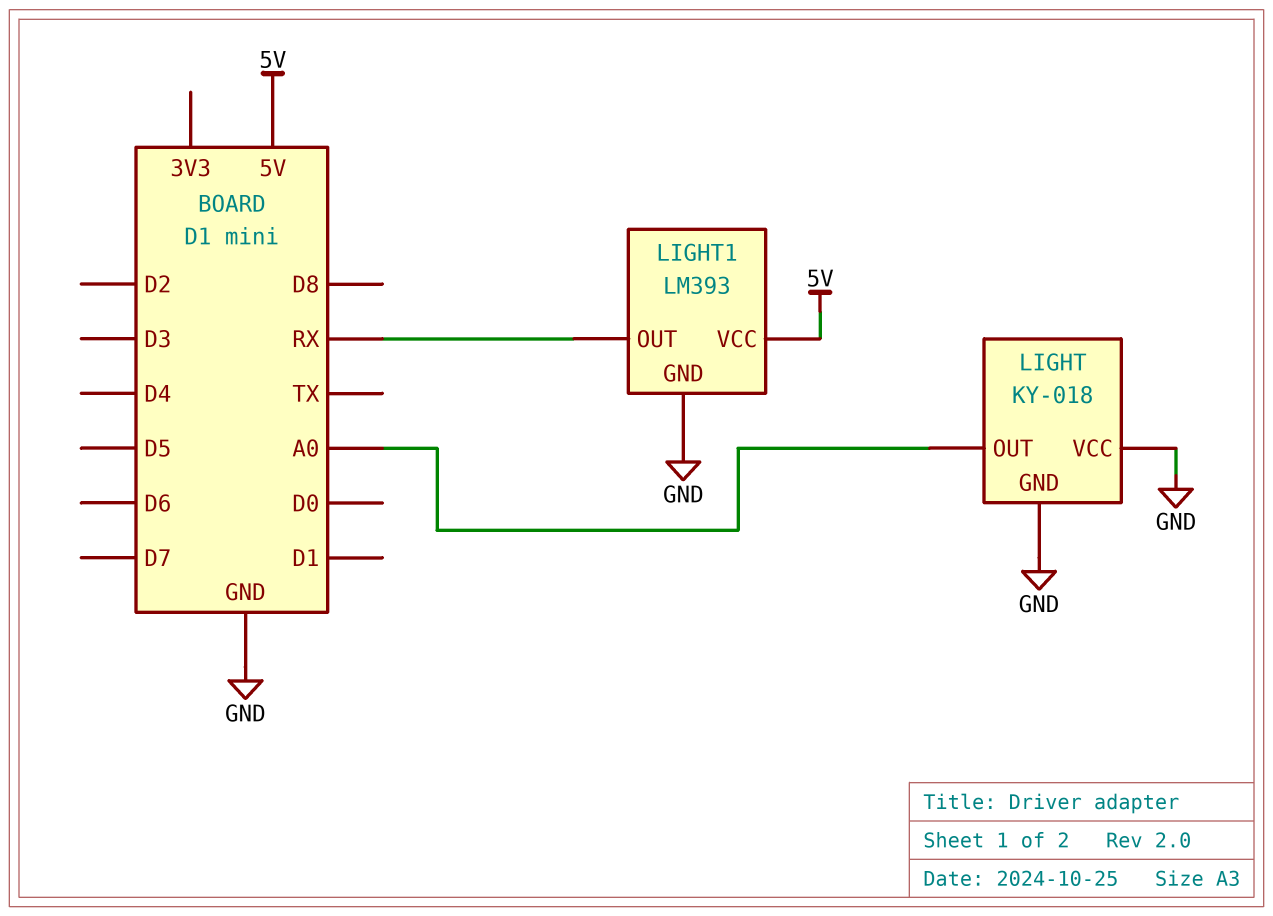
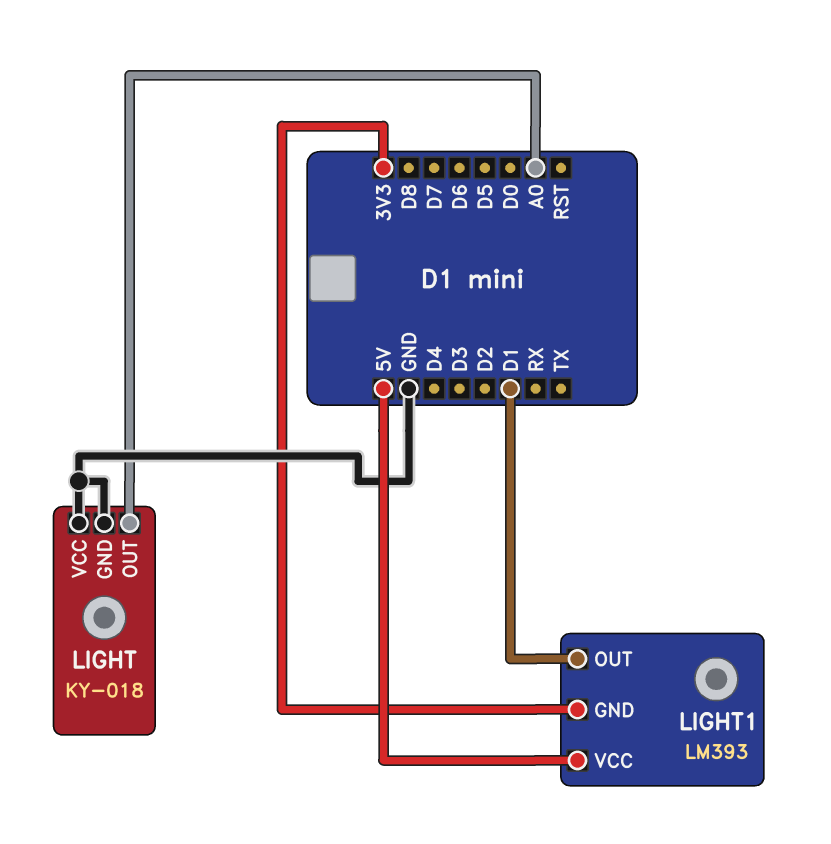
LIGHT1 pin GND: GND -> 3V3
LIGHT1 pin OUT: RX -> D1

